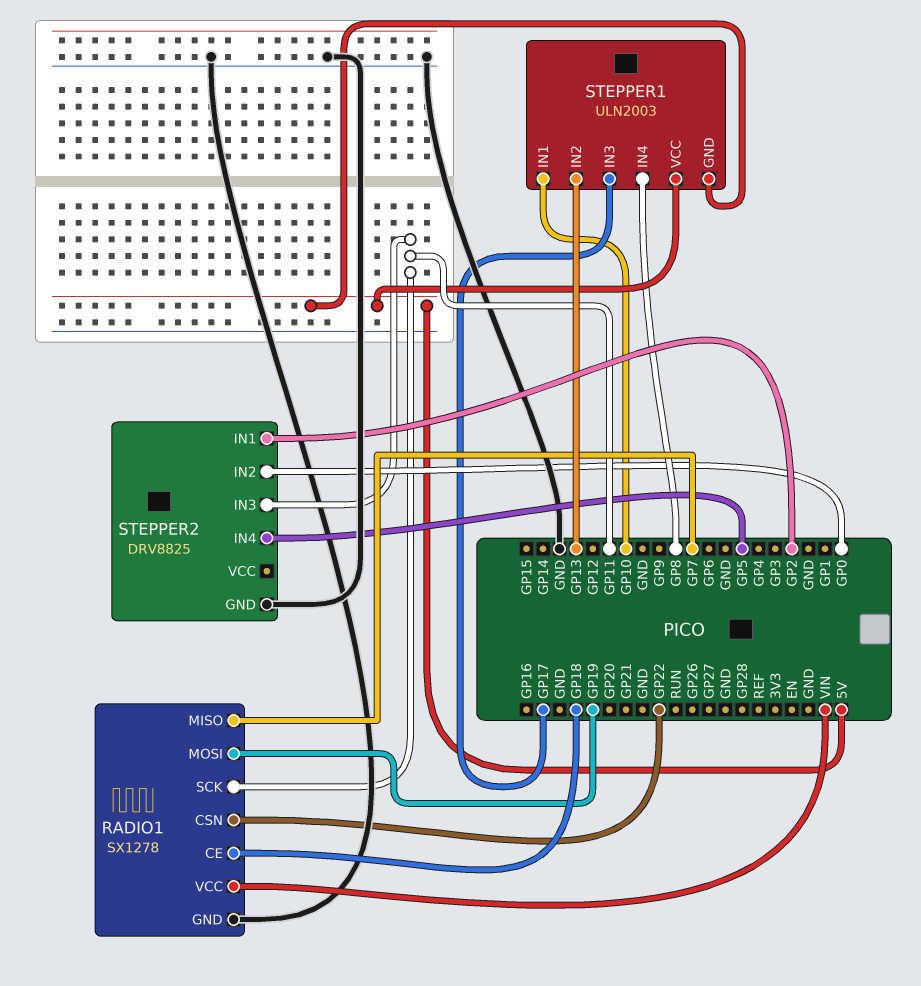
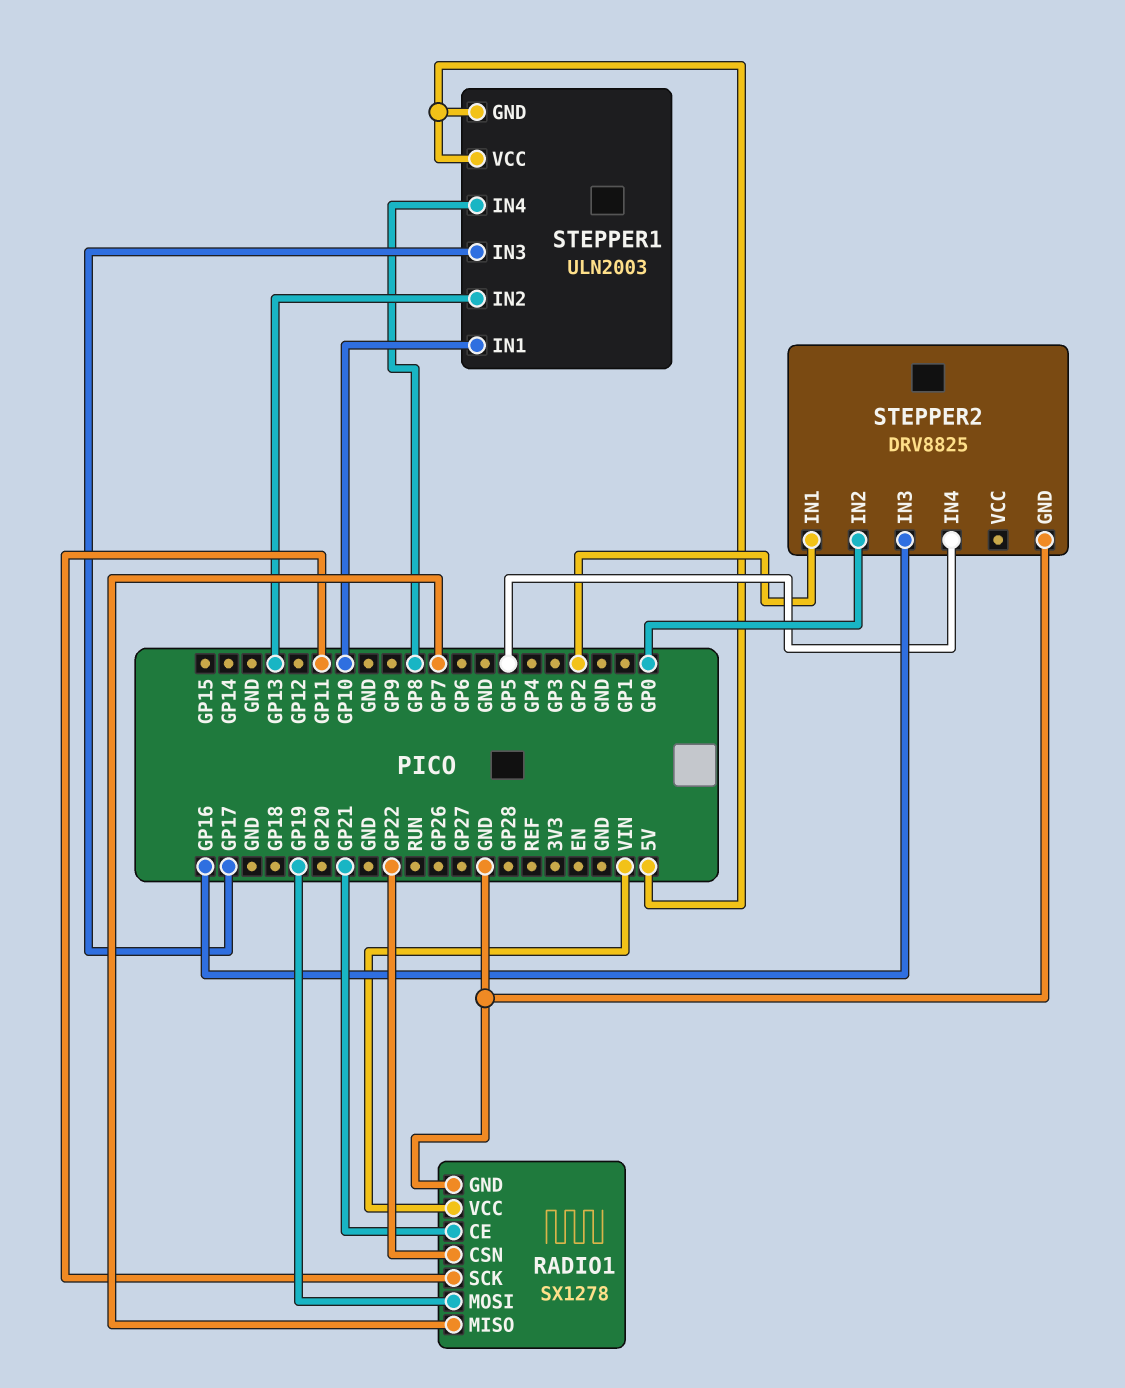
RADIO1 pin CE: GP18 -> GP21
STEPPER2 pin IN3: GP11 -> GP16

